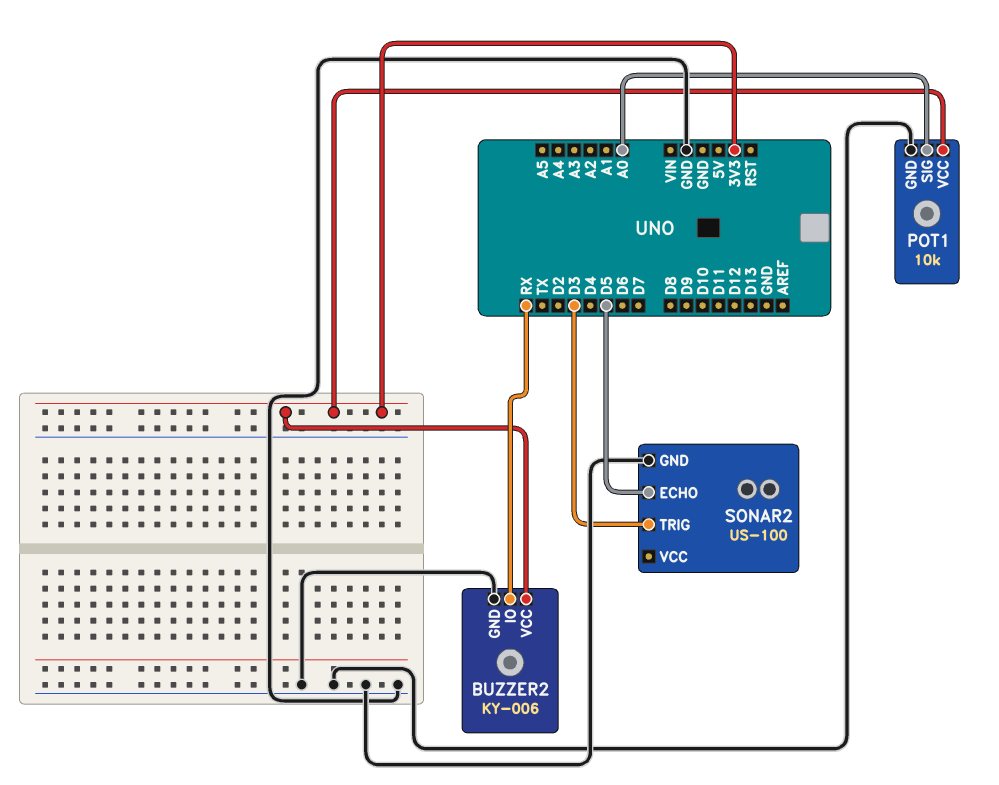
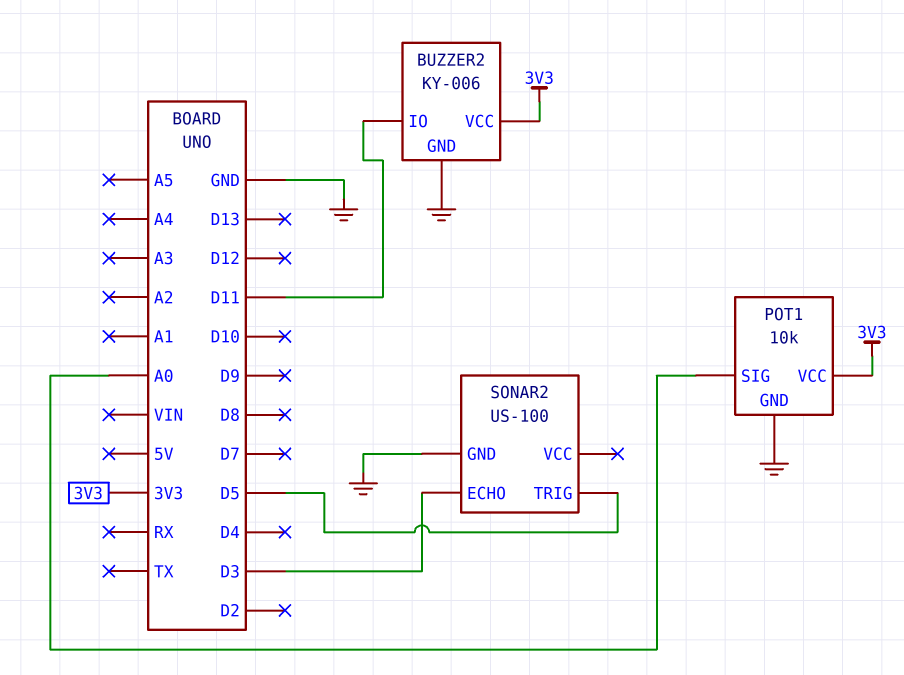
BUZZER2 pin IO: RX -> D11
SONAR2 pin ECHO: D5 -> D3
SONAR2 pin TRIG: D3 -> D5

